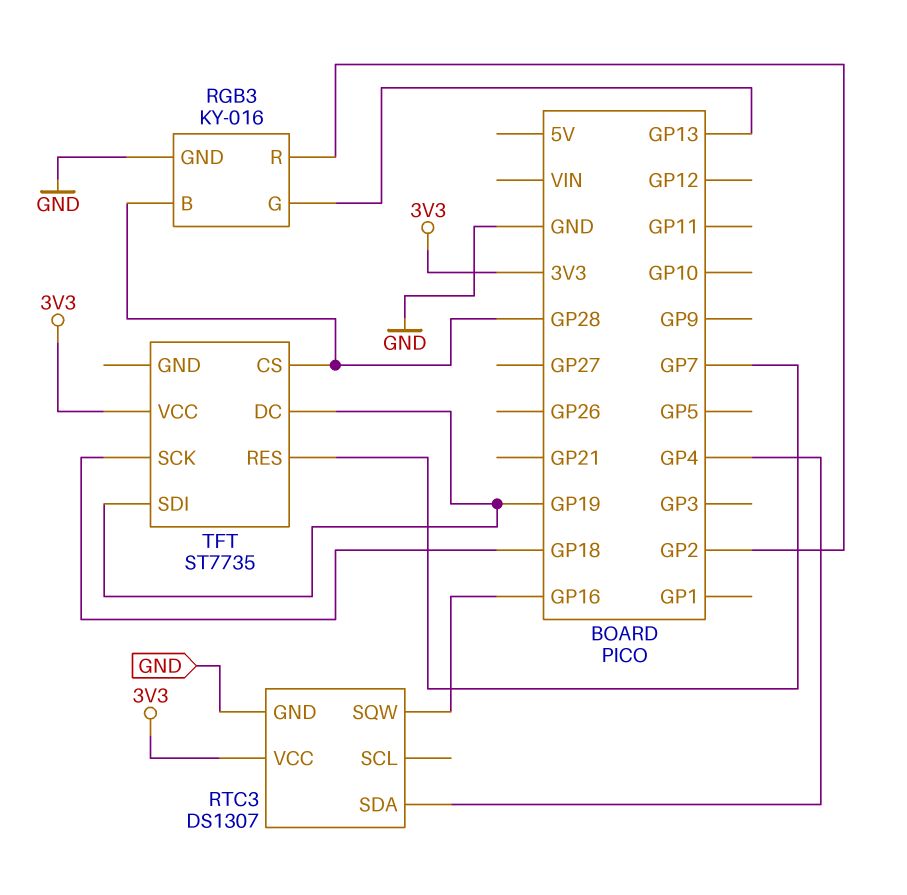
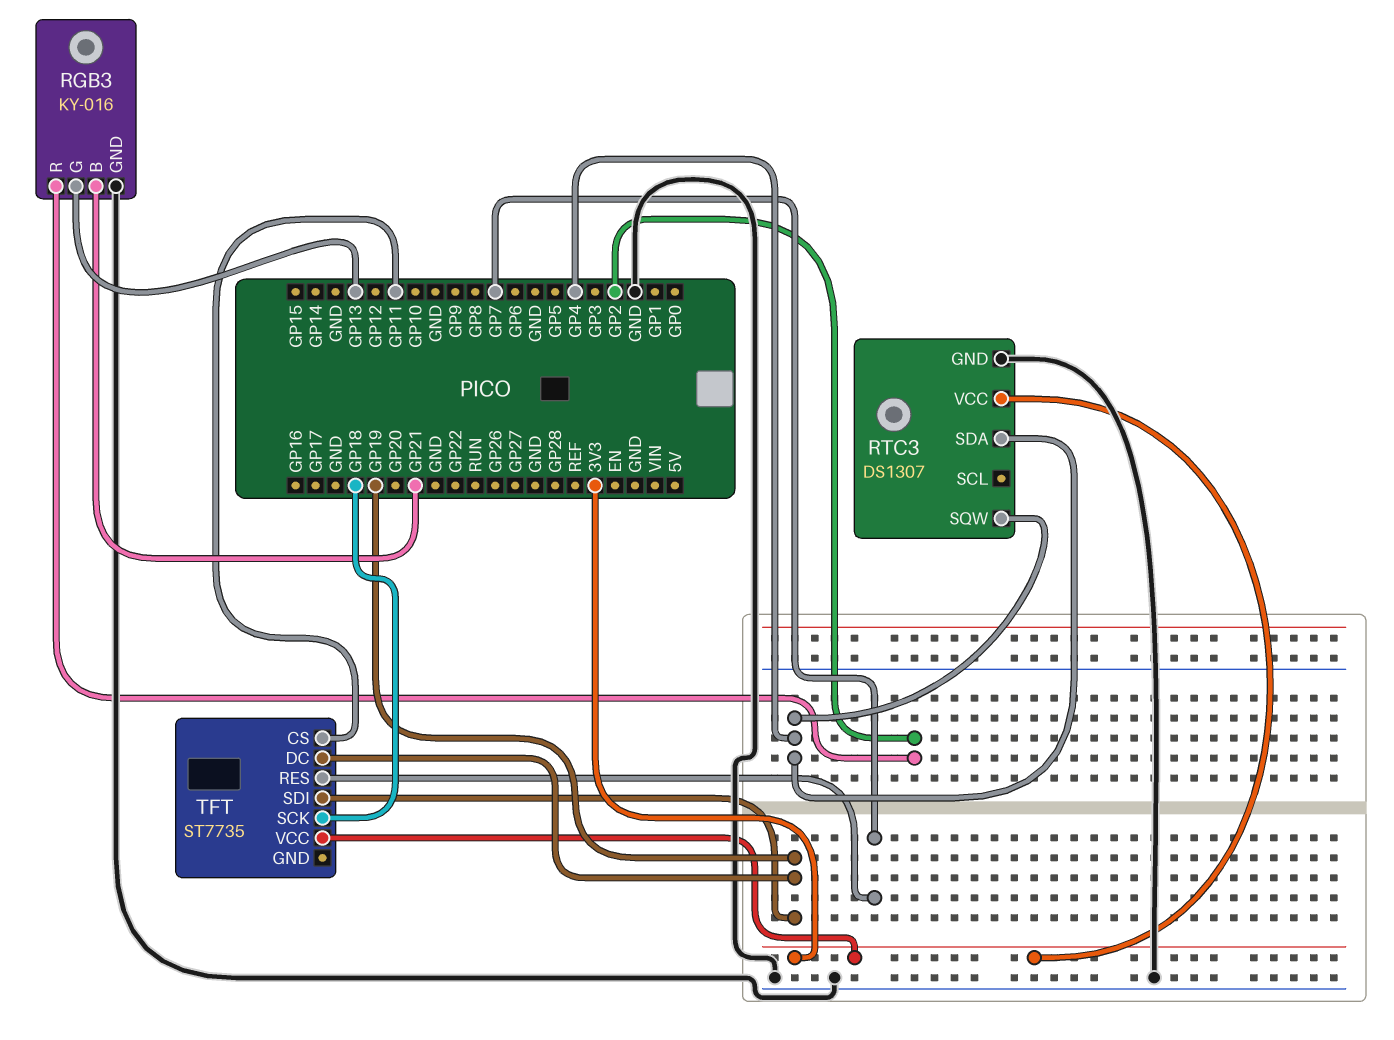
RGB3 pin B: GP28 -> GP21
RTC3 pin SQW: GP16 -> GP4
TFT pin CS: GP28 -> GP11

